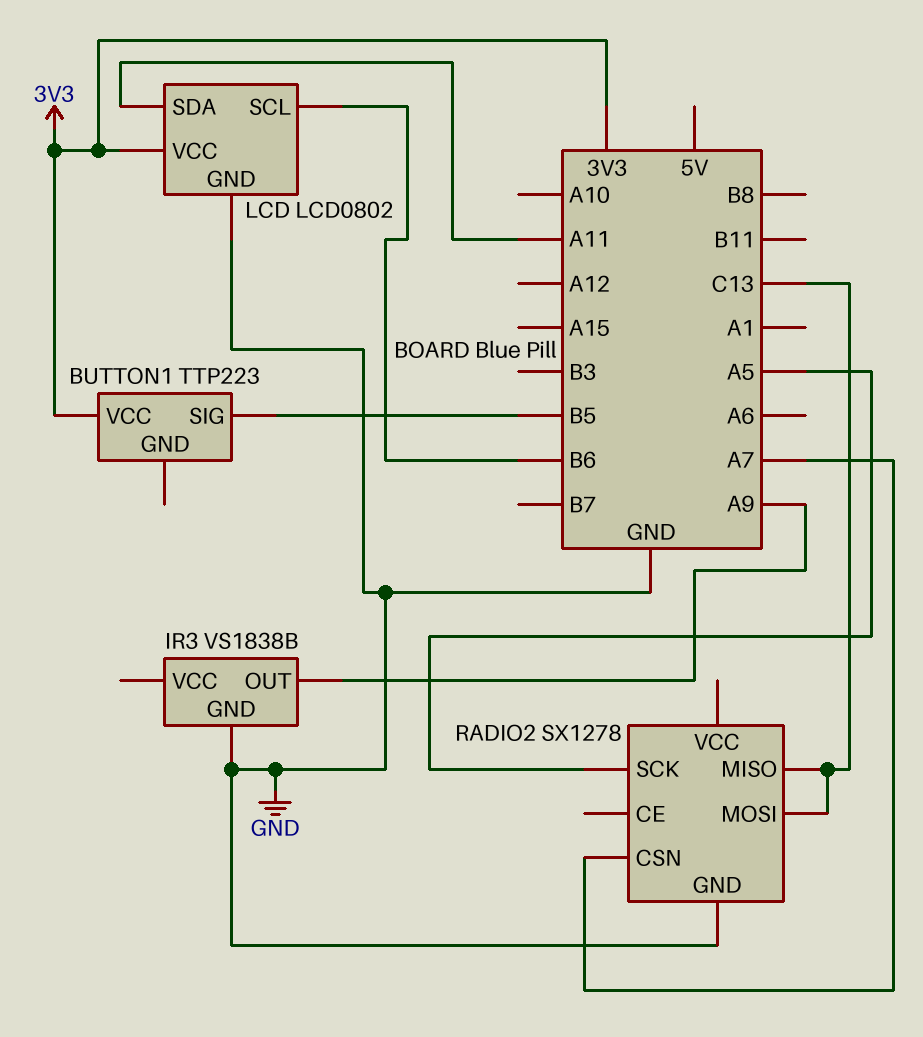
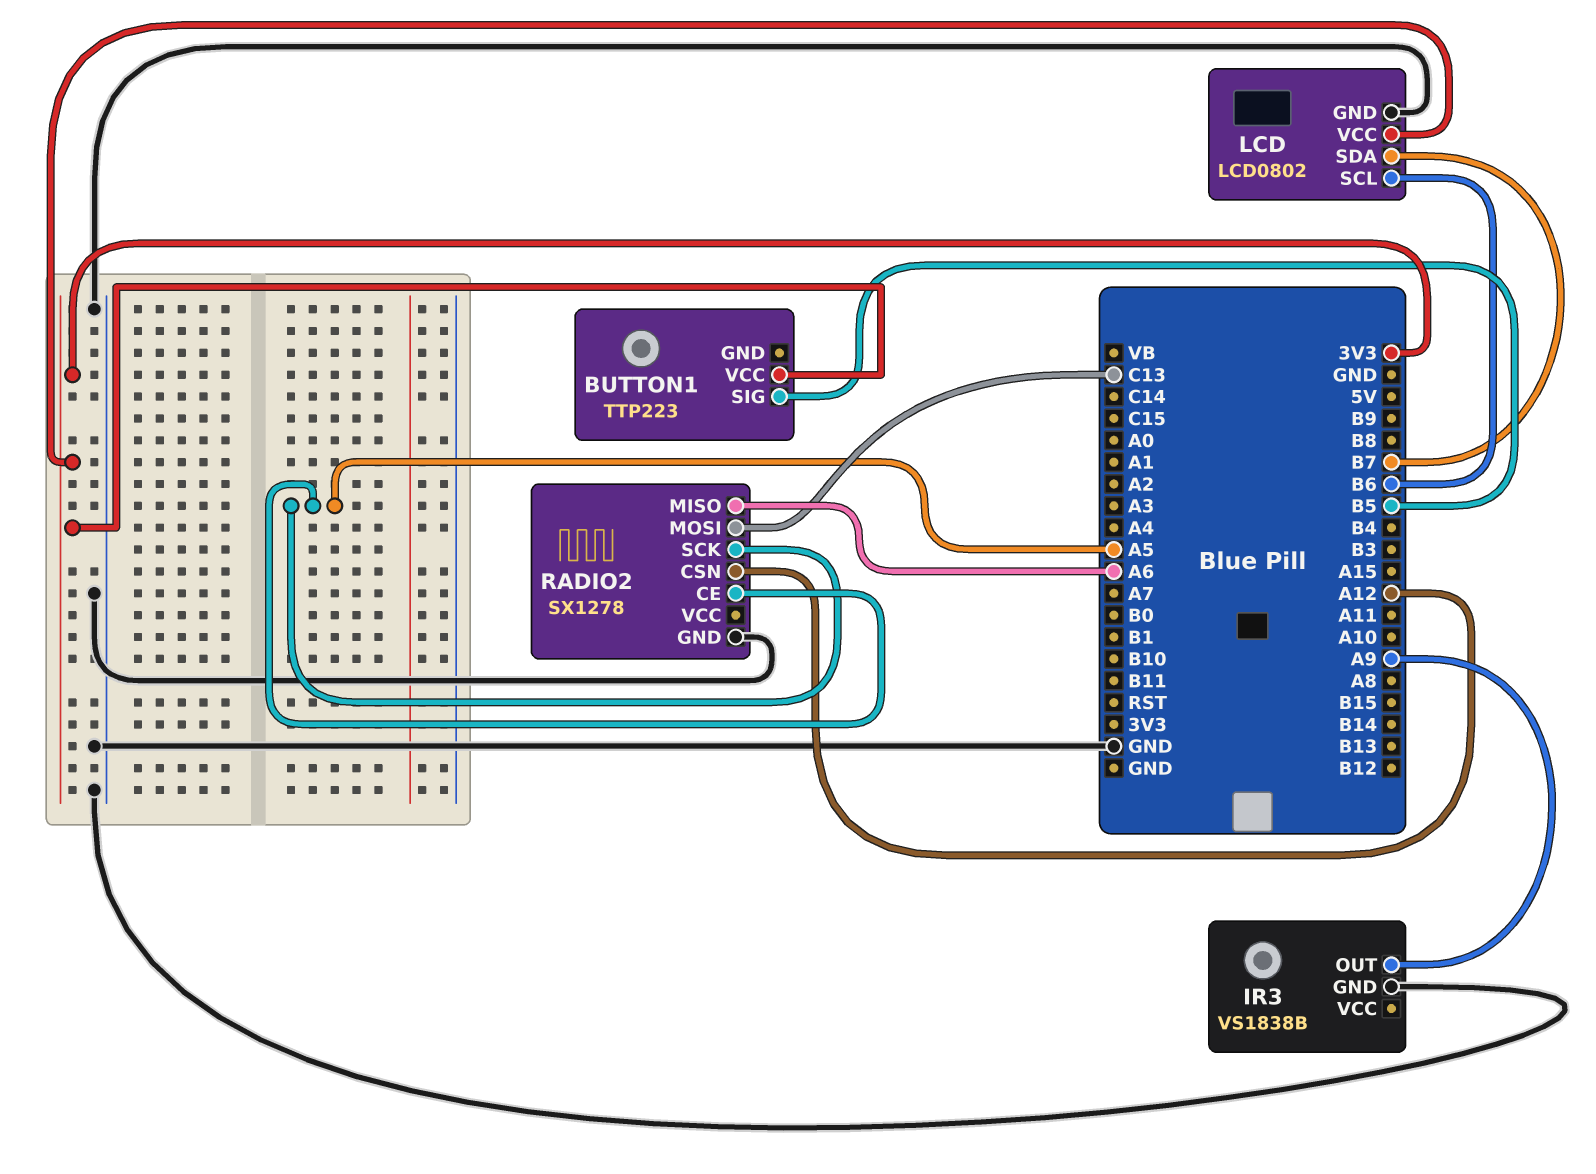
LCD pin SDA: A11 -> B7
RADIO2 pin CE: none -> A5
RADIO2 pin CSN: A7 -> A12
RADIO2 pin MISO: C13 -> A6

